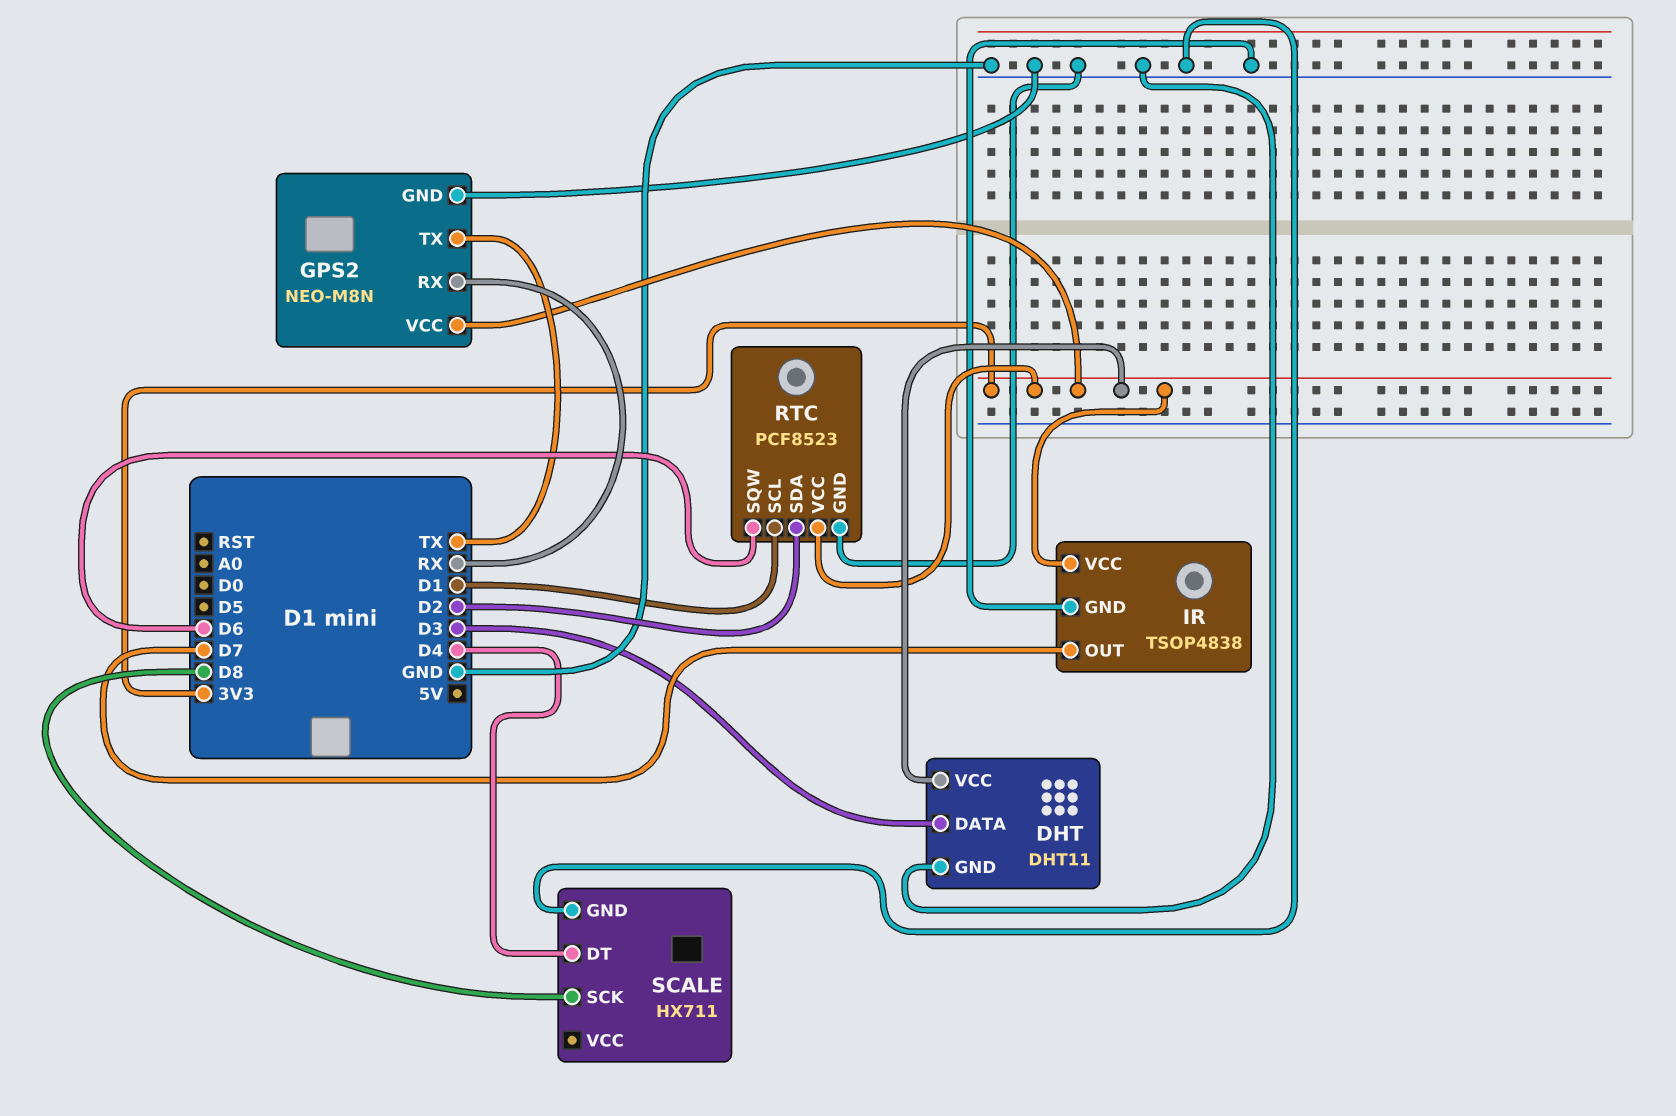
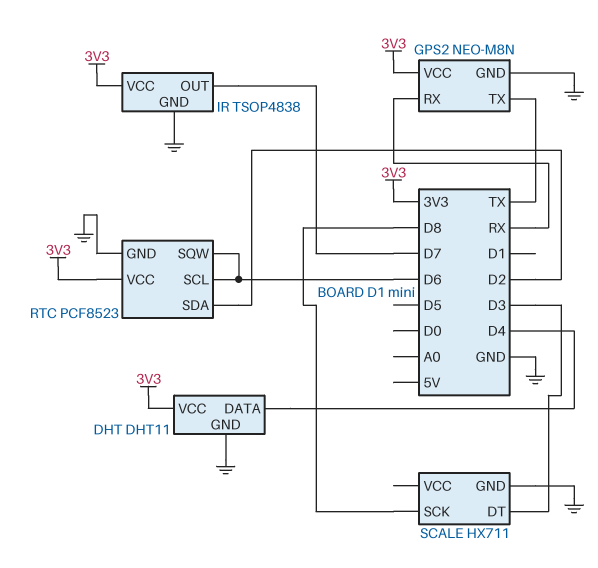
DHT pin DATA: D3 -> D4
RTC pin SCL: D1 -> D6
SCALE pin DT: D4 -> D3

